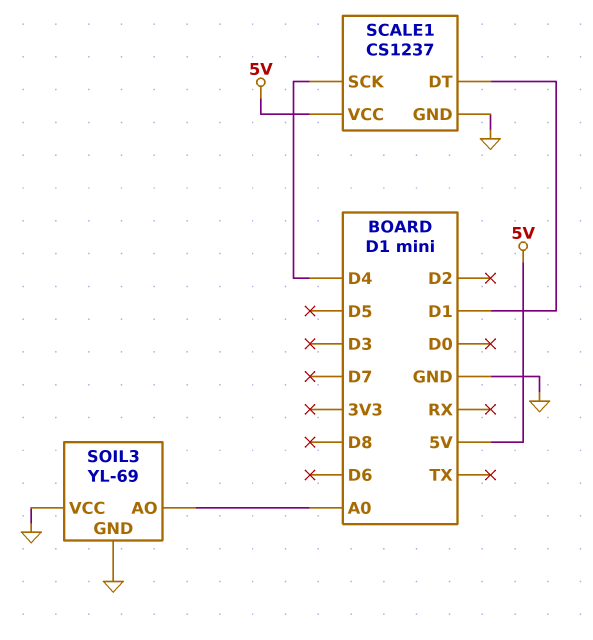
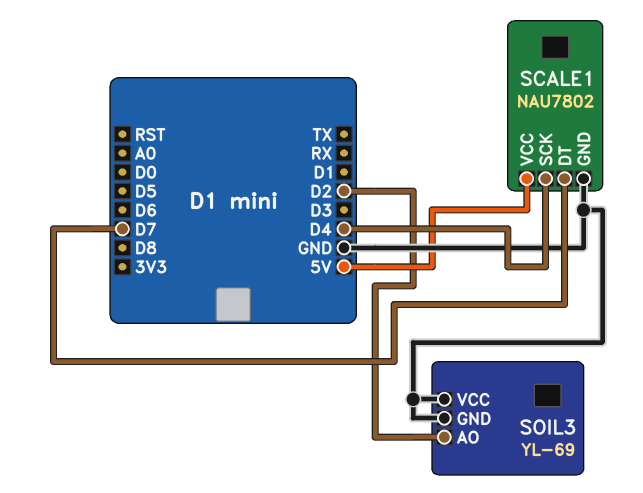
SCALE1: CS1237 -> NAU7802
SCALE1 pin DT: D1 -> D7
SOIL3 pin AO: A0 -> D2

